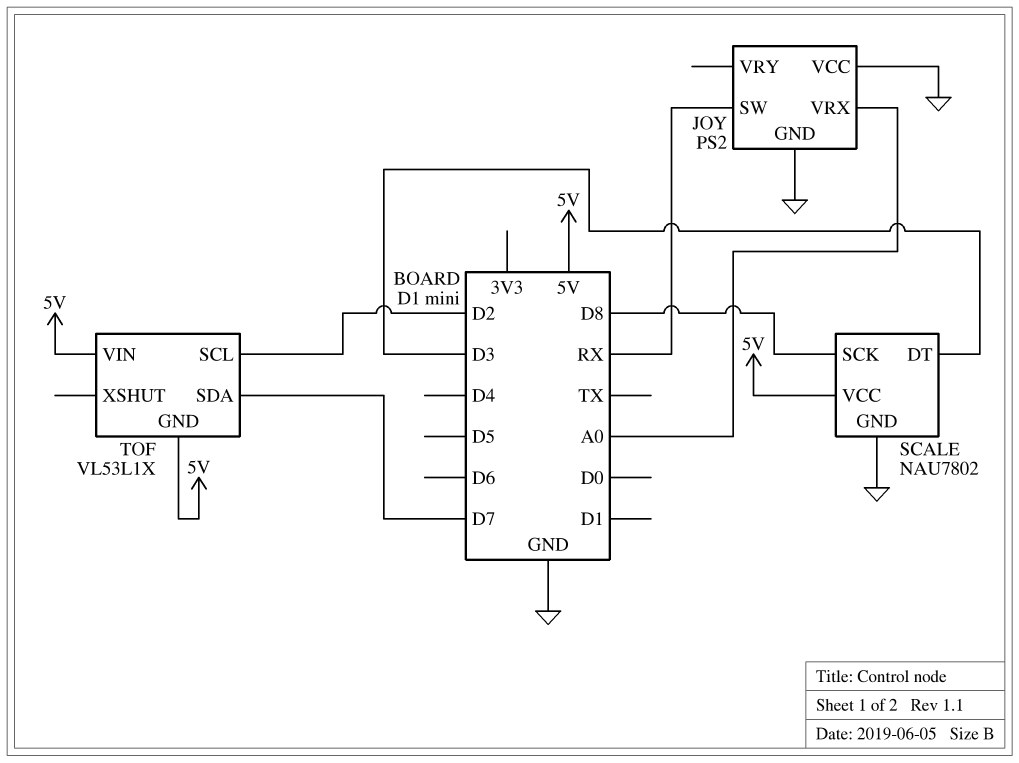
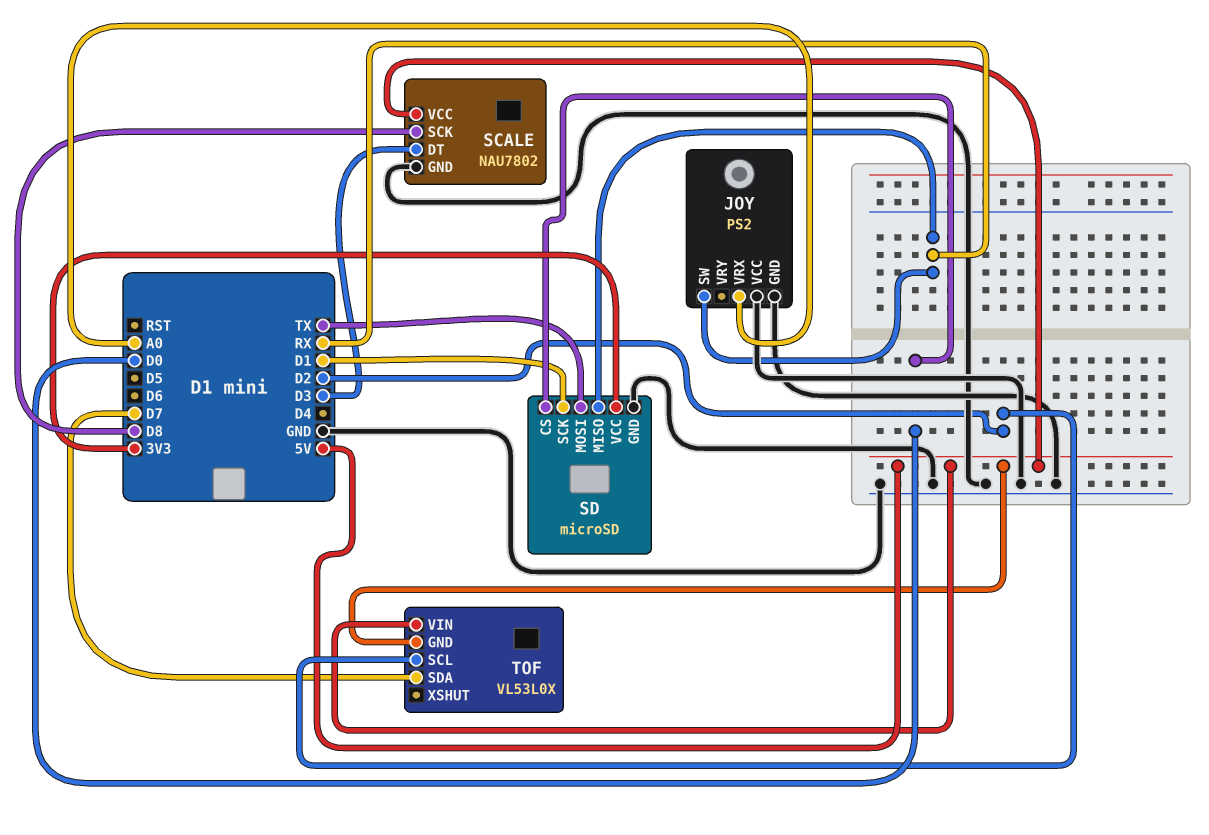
SD: none -> microSD
SD pin CS: none -> D0
SD pin GND: none -> GND
SD pin MISO: none -> RX
SD pin MOSI: none -> TX
SD pin SCK: none -> D1
SD pin VCC: none -> 3V3
TOF: VL53L1X -> VL53L0X

